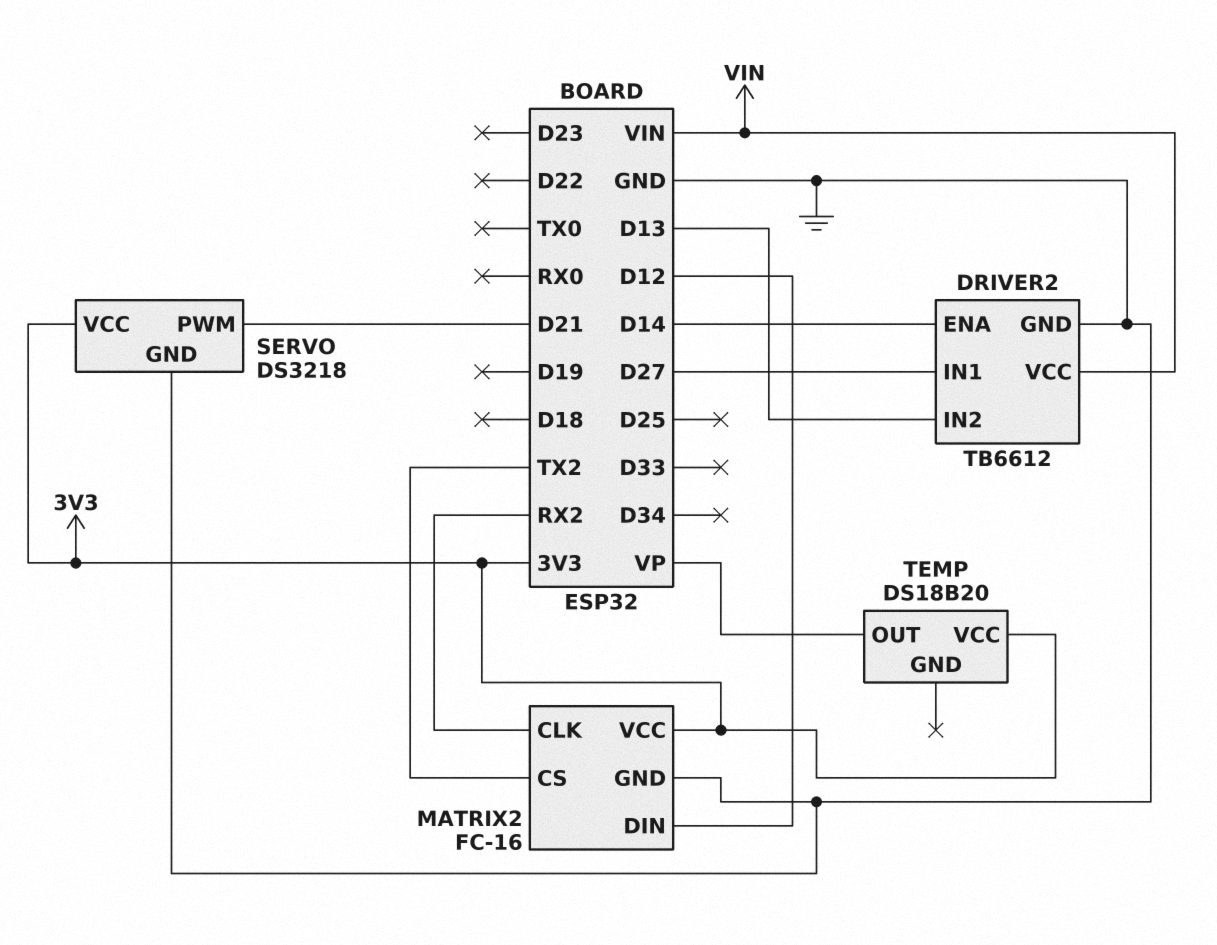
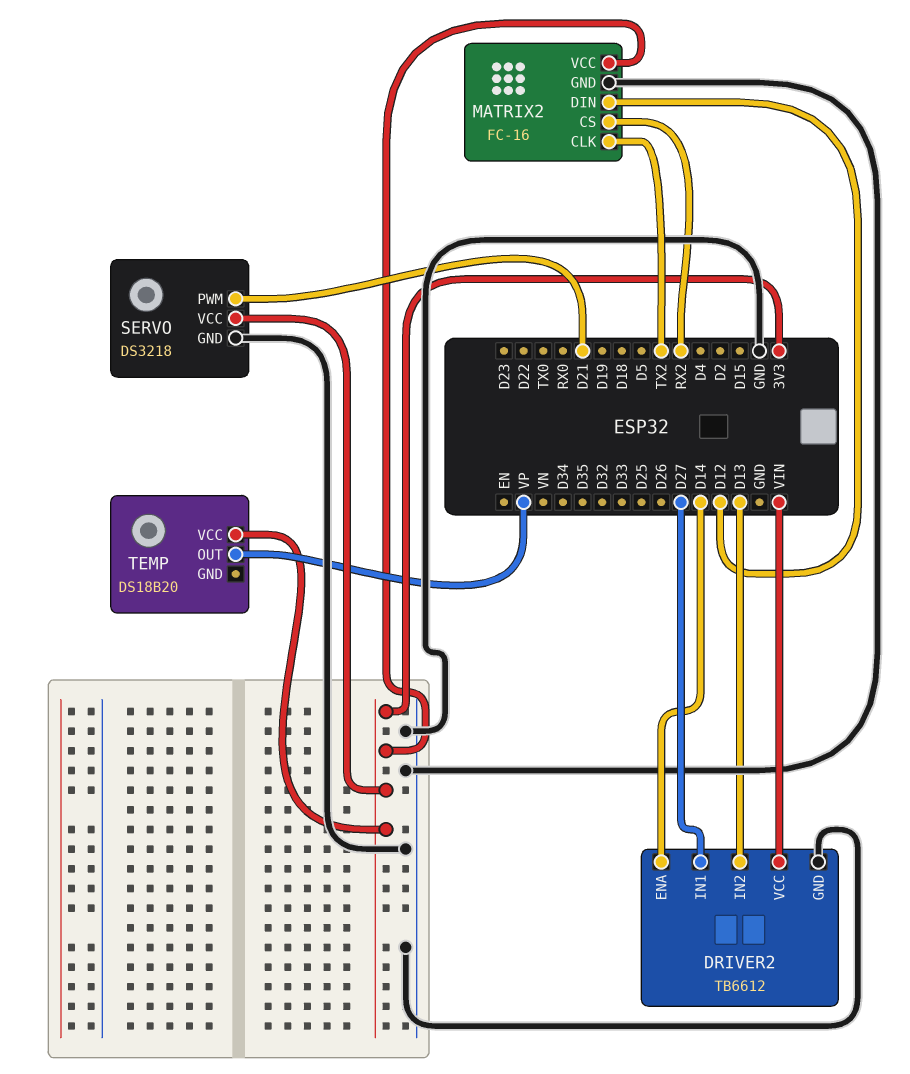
MATRIX2 pin CLK: RX2 -> TX2
MATRIX2 pin CS: TX2 -> RX2

